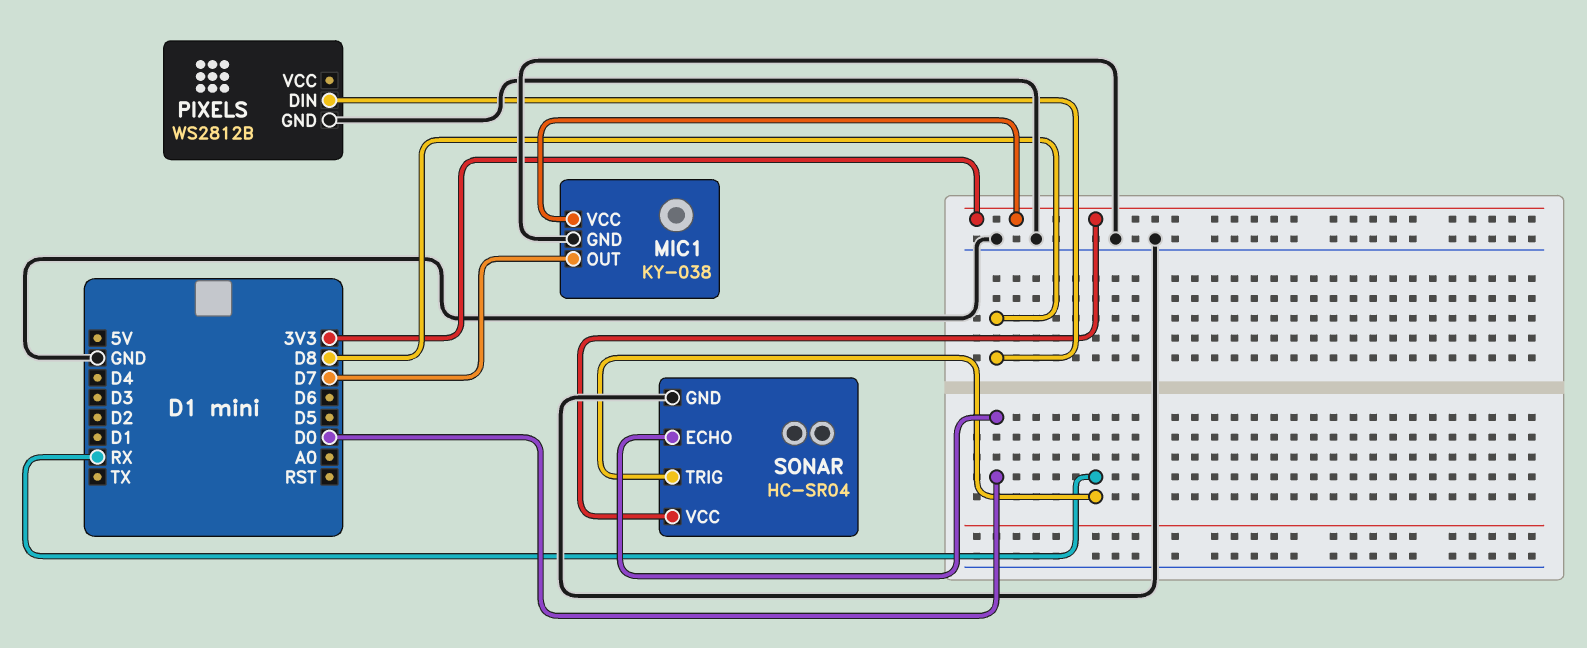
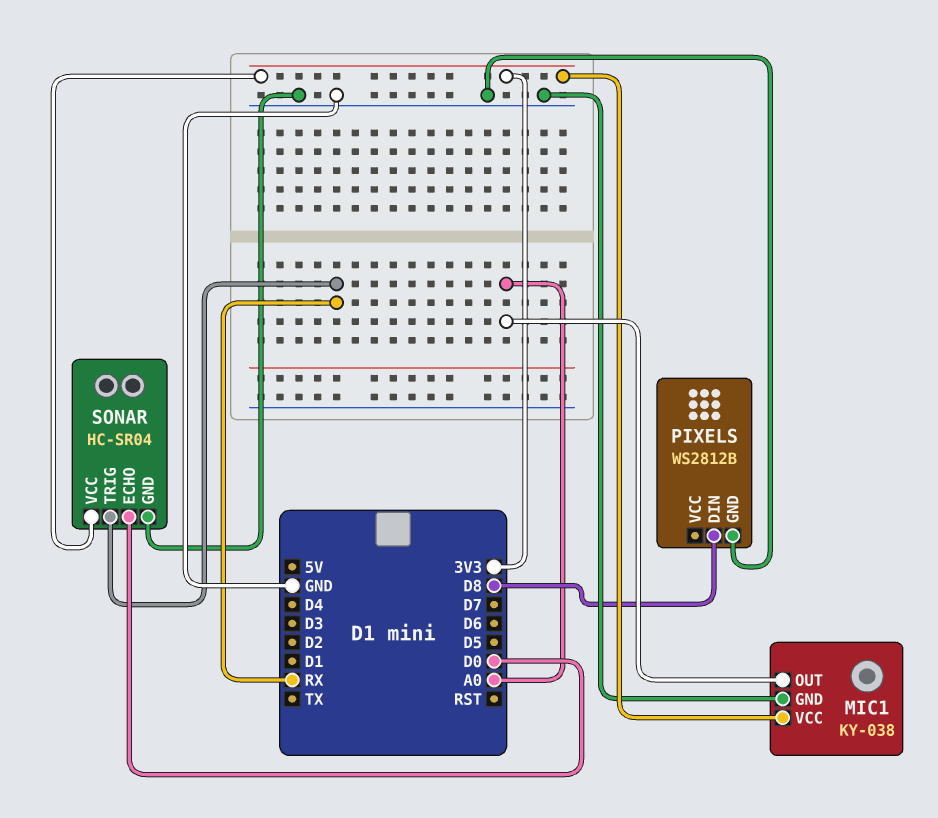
MIC1 pin OUT: D7 -> A0

